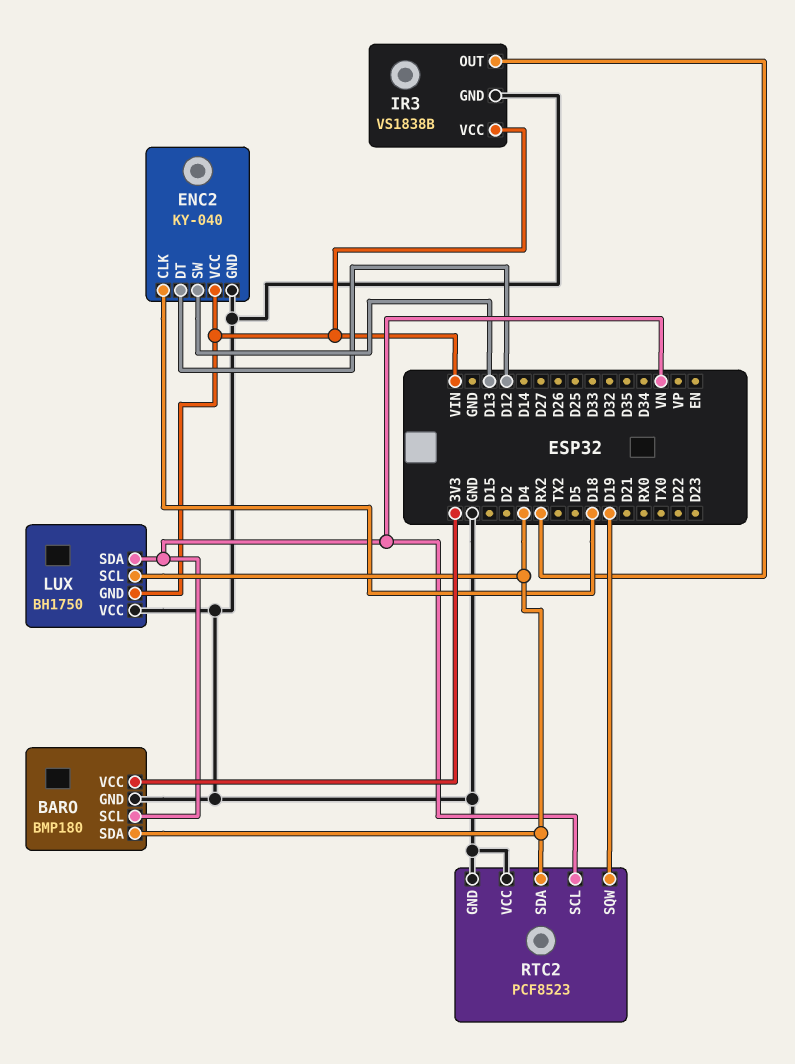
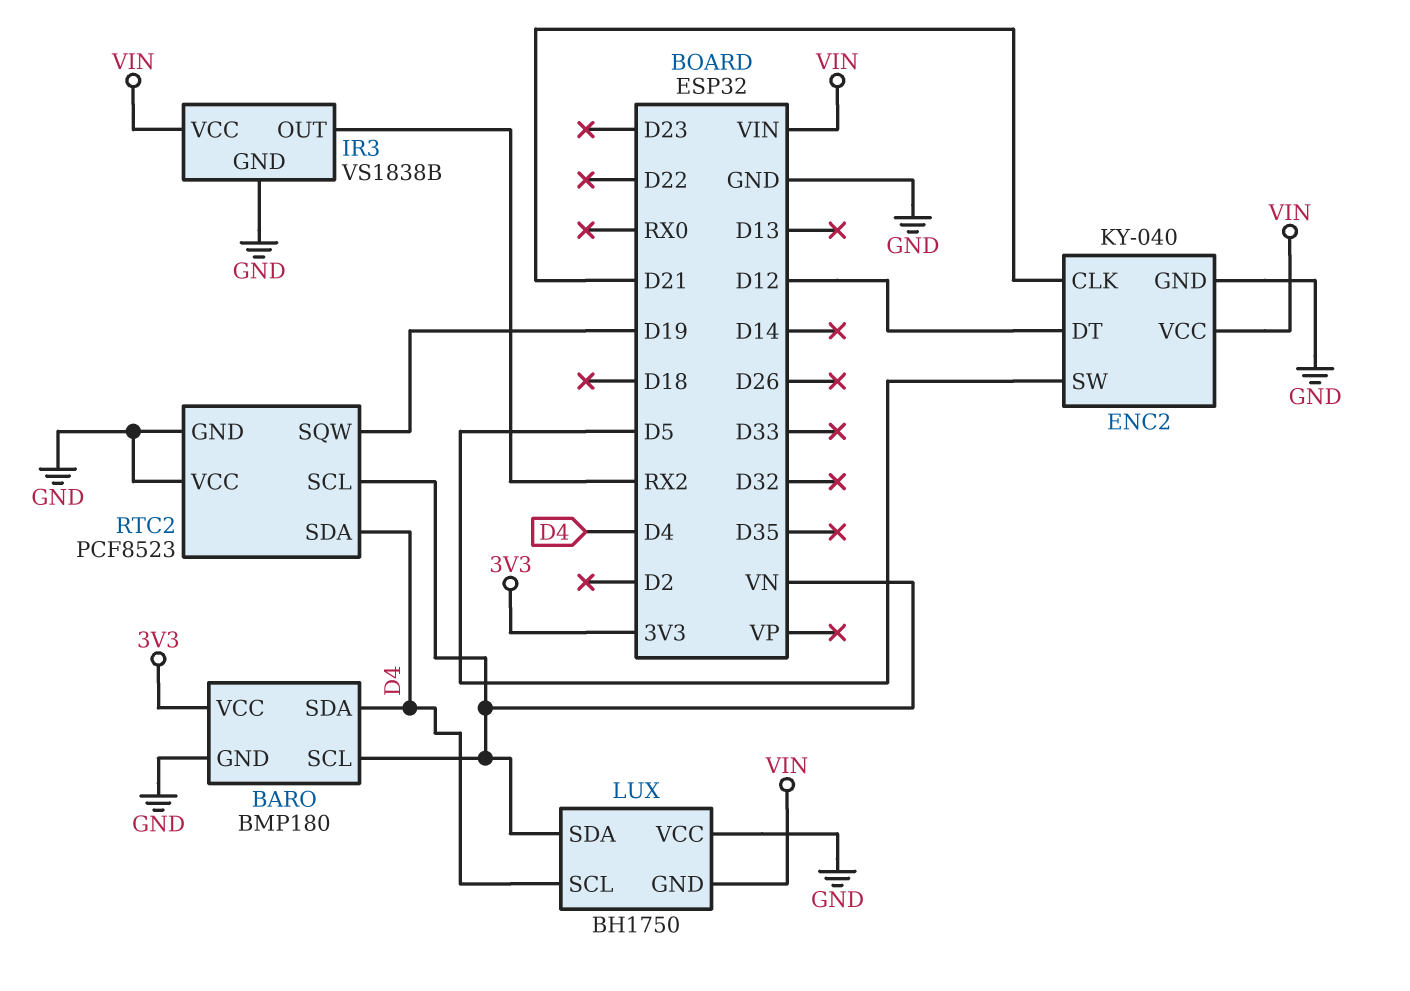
ENC2 pin CLK: D18 -> D21
ENC2 pin SW: D13 -> D5

